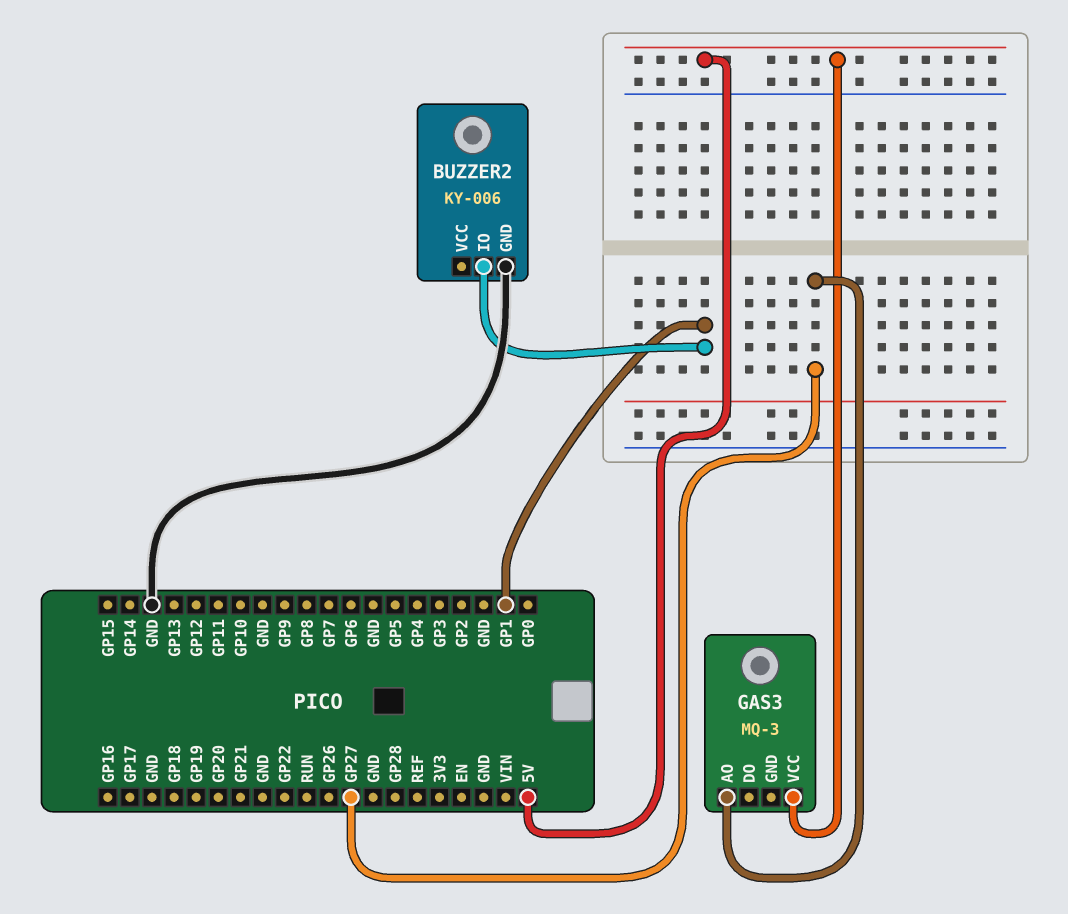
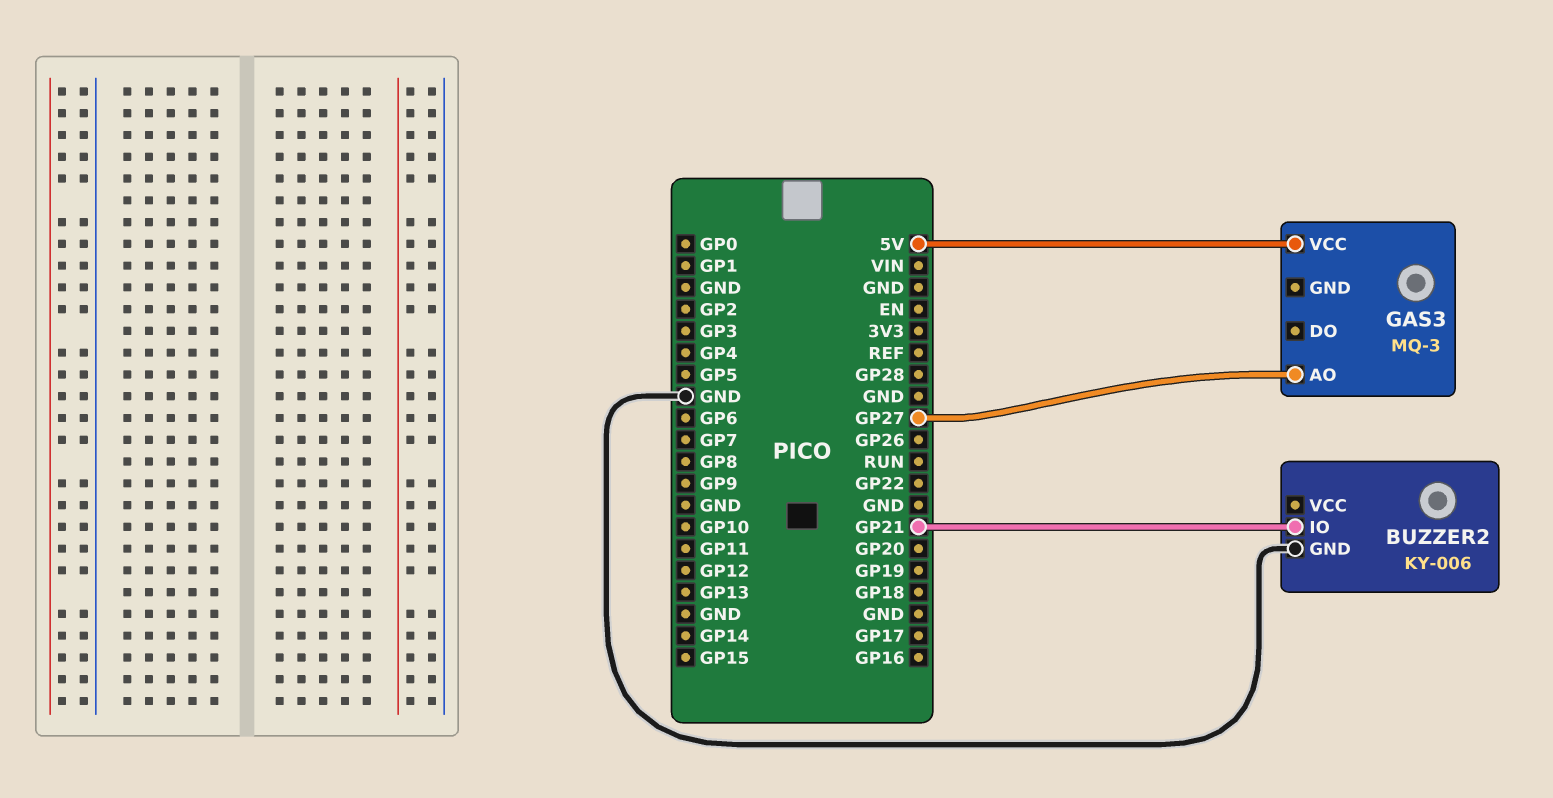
BUZZER2 pin IO: GP1 -> GP21

